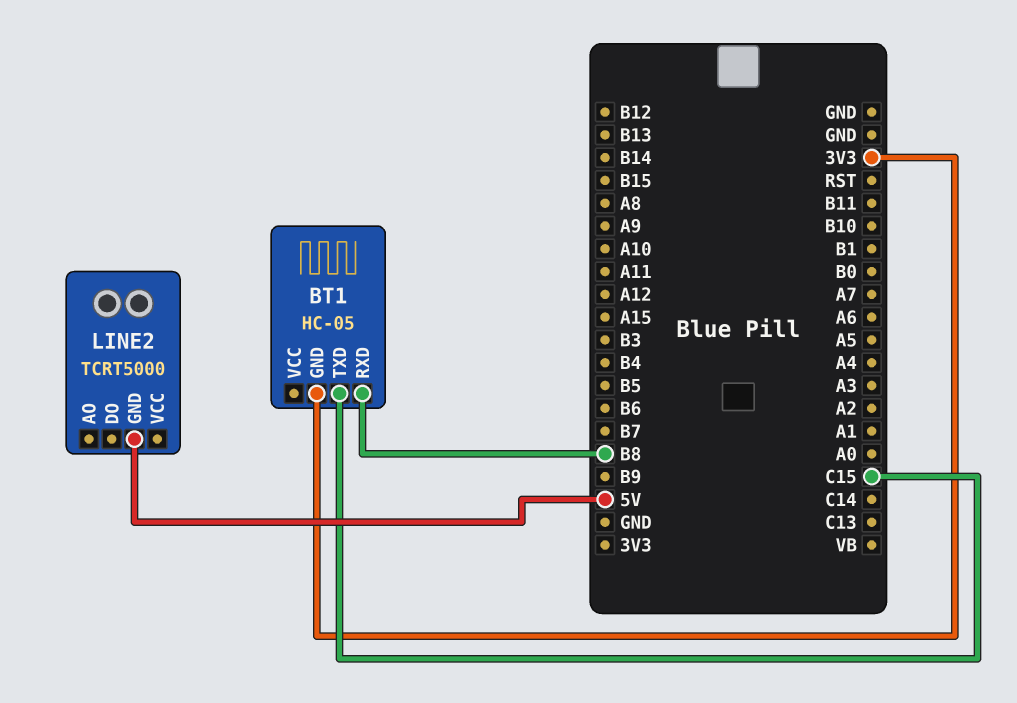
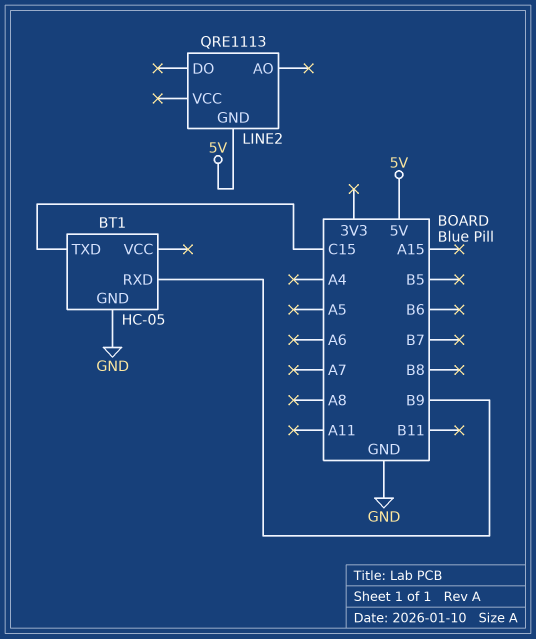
BT1 pin GND: 3V3 -> GND
BT1 pin RXD: B8 -> B9
LINE2: TCRT5000 -> QRE1113

